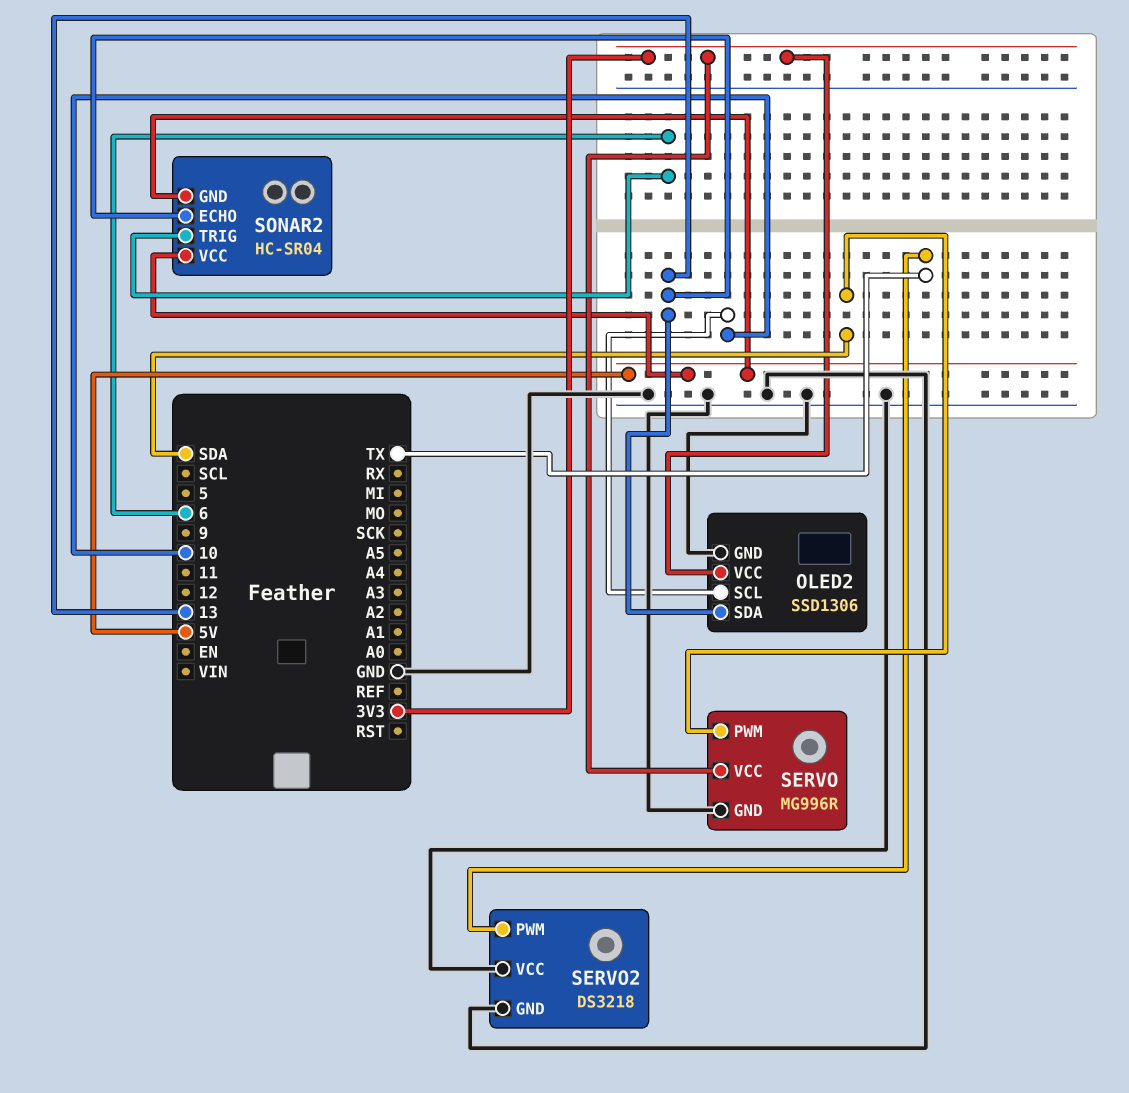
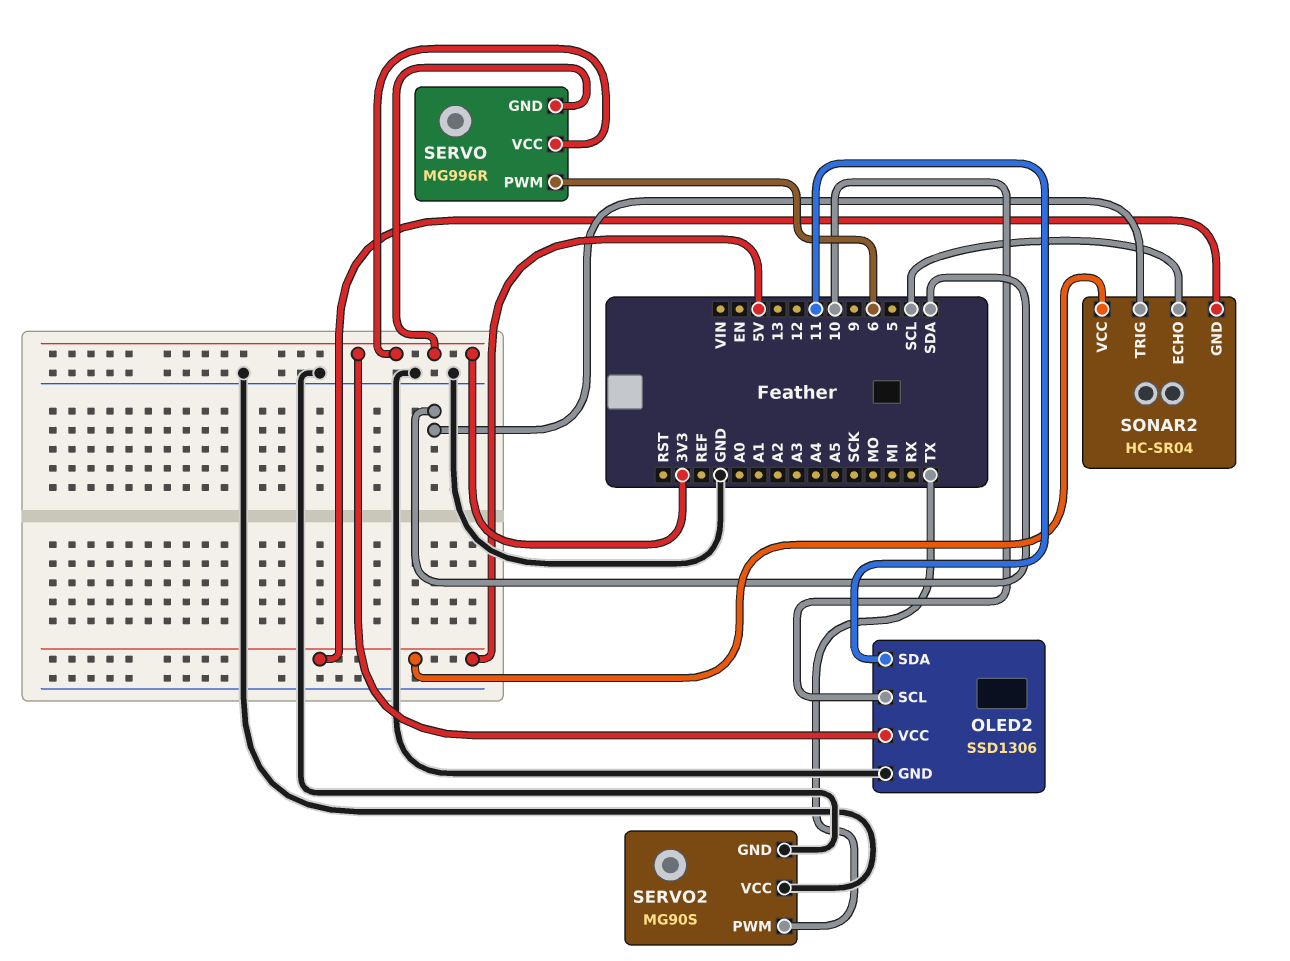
OLED2 pin SDA: 13 -> 11
SERVO pin GND: GND -> 3V3
SERVO pin PWM: SDA -> 6
SERVO2: DS3218 -> MG90S
SONAR2 pin ECHO: 13 -> SCL
SONAR2 pin TRIG: 6 -> SDA

